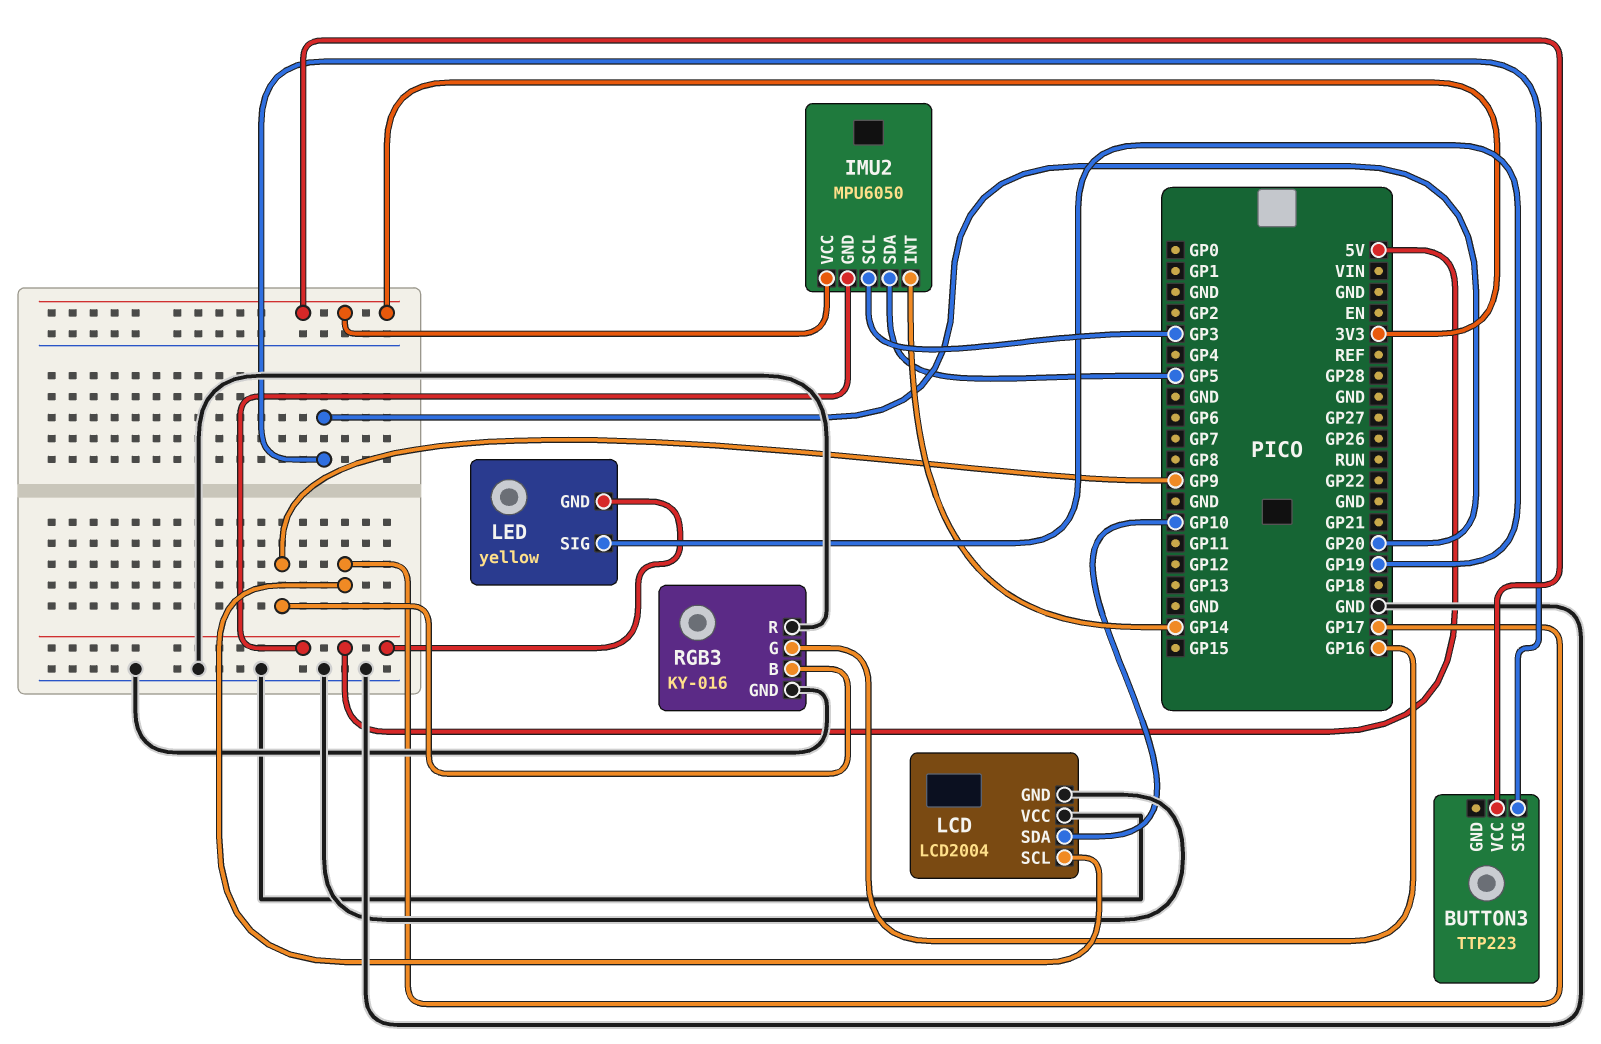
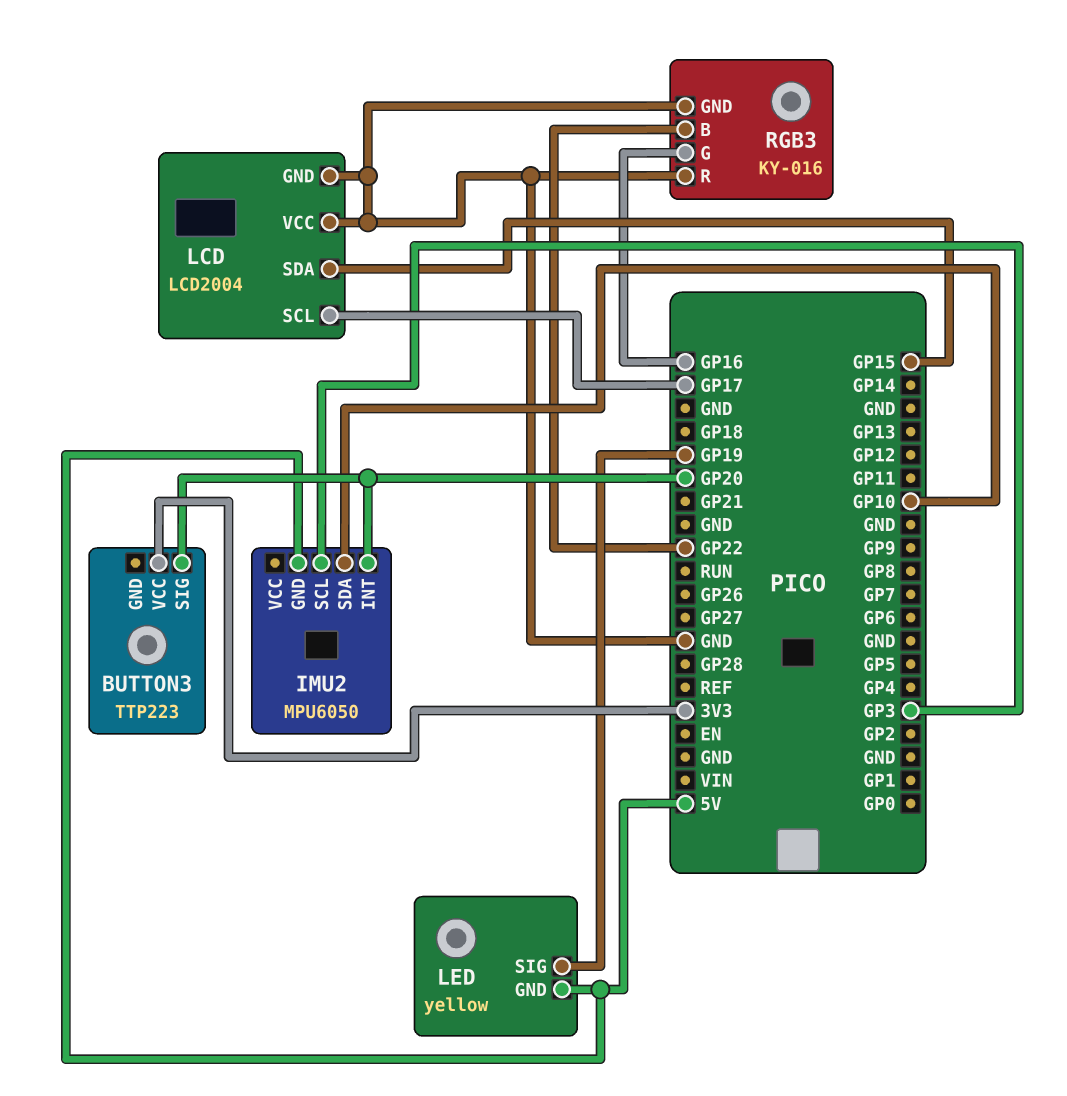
IMU2 pin INT: GP14 -> GP20
IMU2 pin SDA: GP5 -> GP10
IMU2 pin VCC: 3V3 -> none
LCD pin SDA: GP10 -> GP15
RGB3 pin B: GP9 -> GP22

